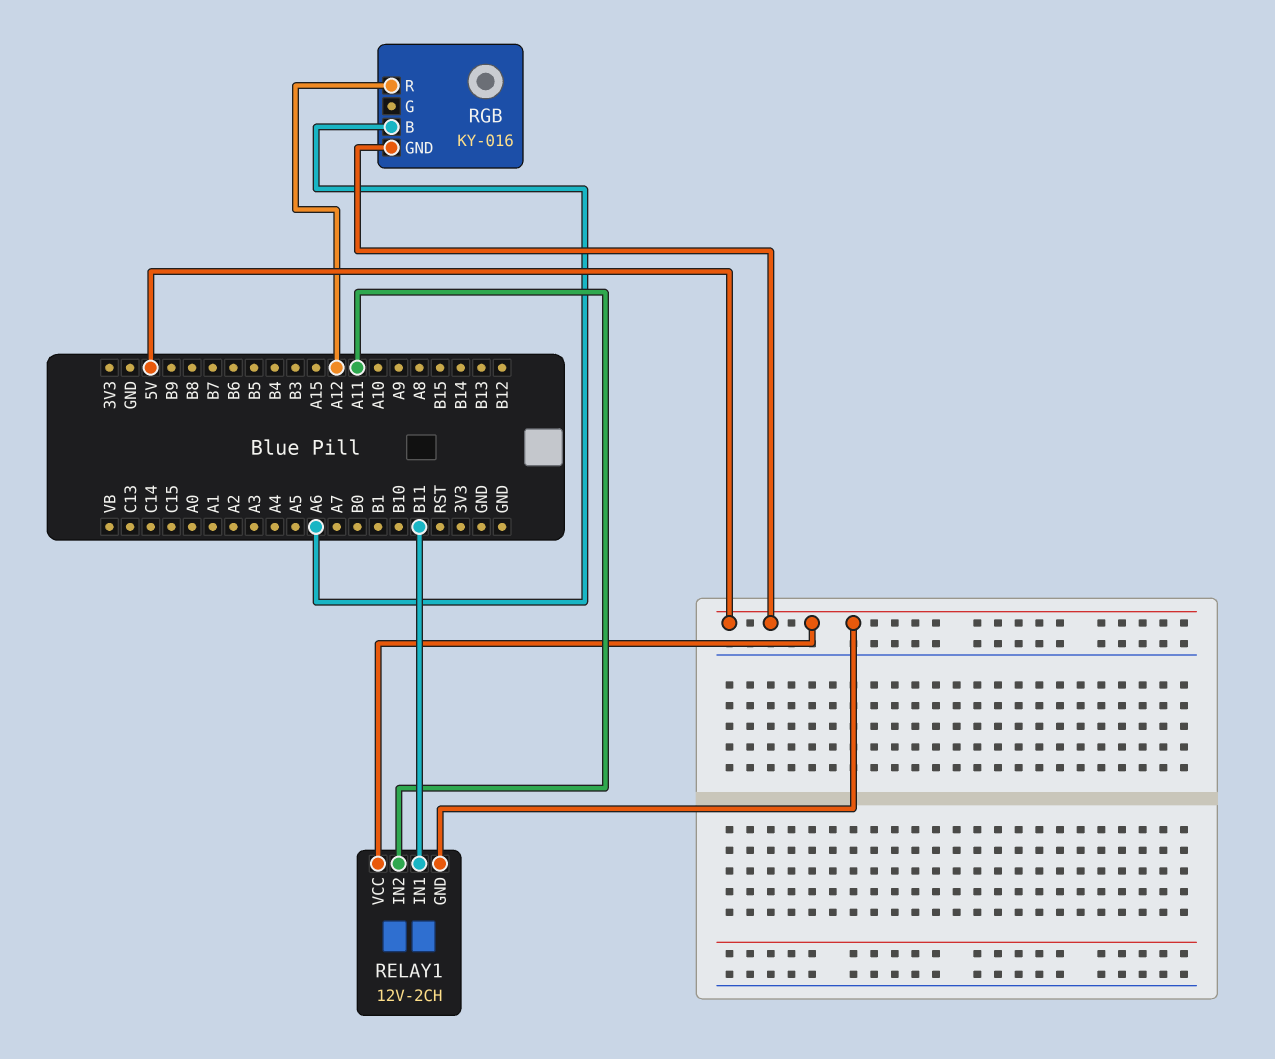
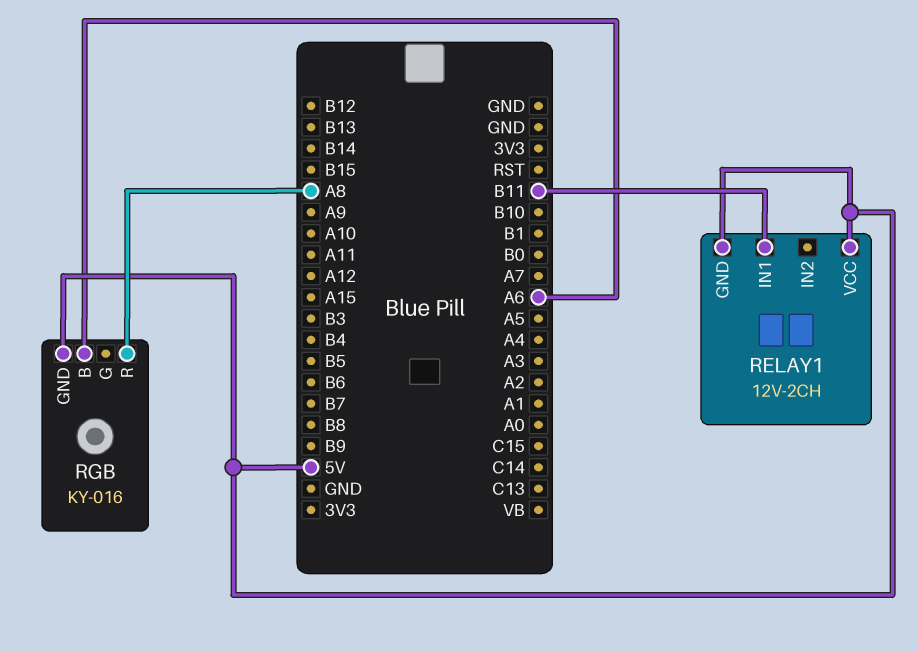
RELAY1 pin IN2: A11 -> none
RGB pin R: A12 -> A8

